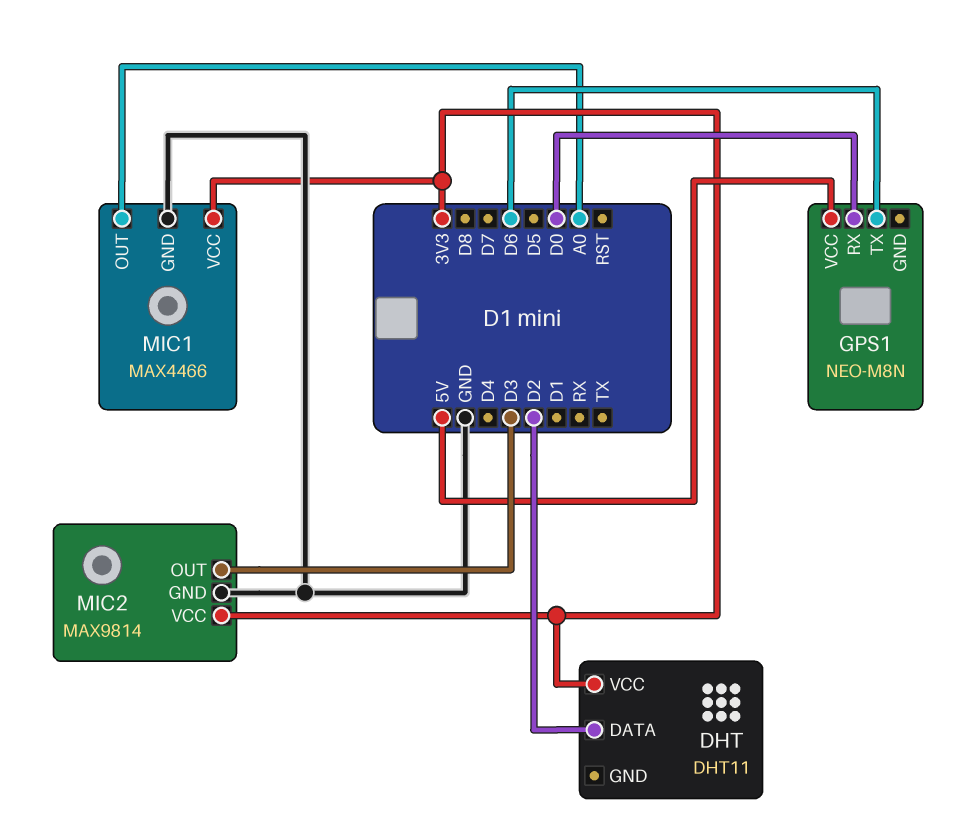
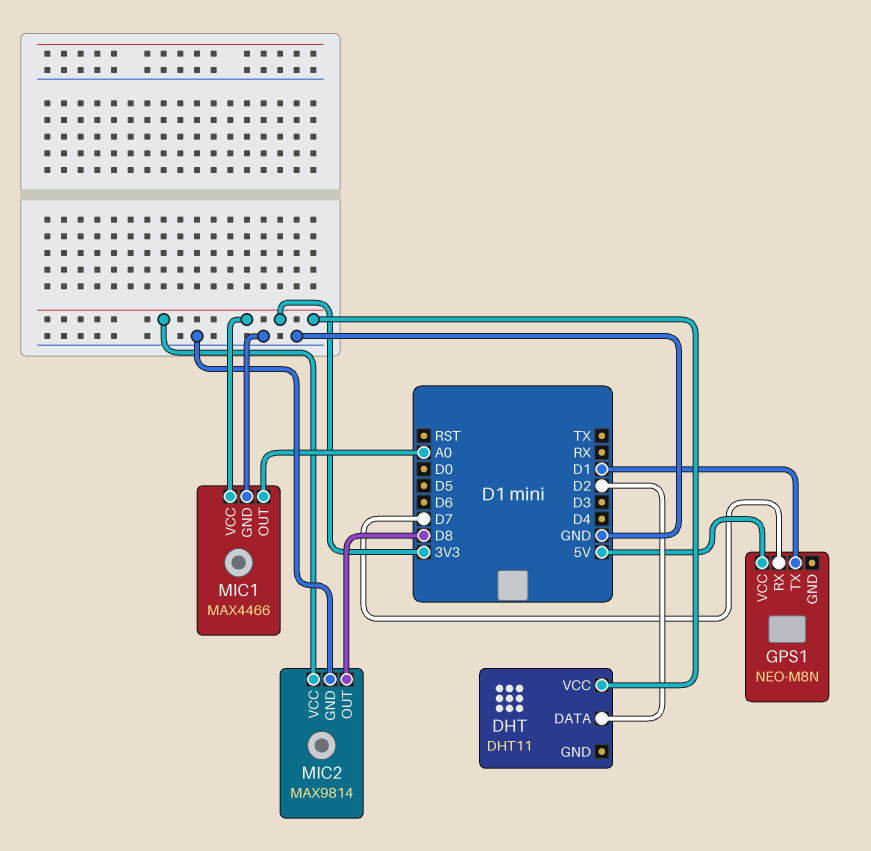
GPS1 pin RX: D0 -> D7
GPS1 pin TX: D6 -> D1
MIC2 pin OUT: D3 -> D8

